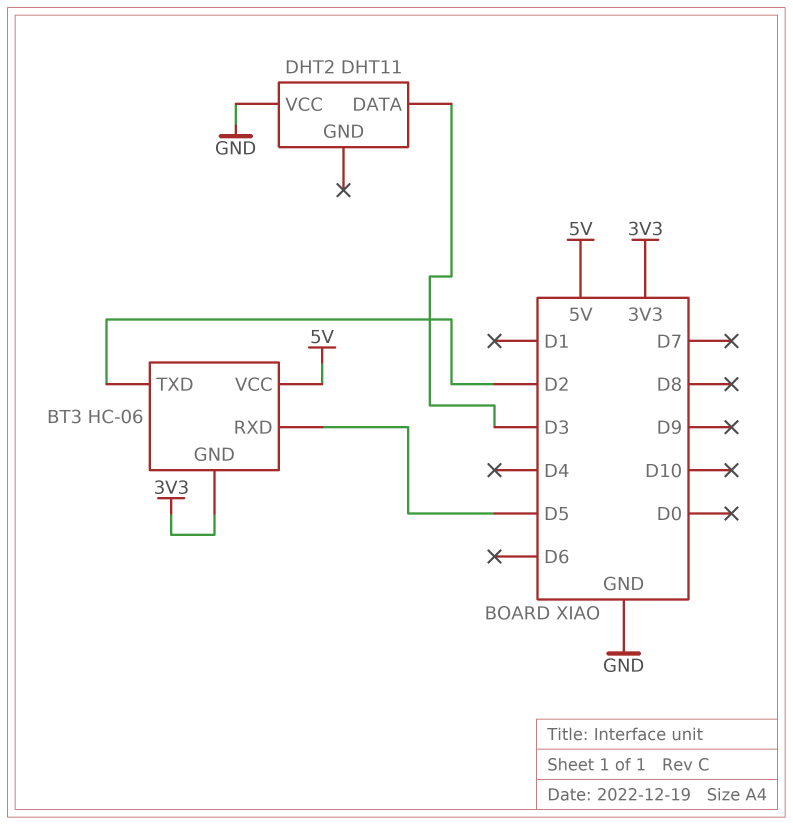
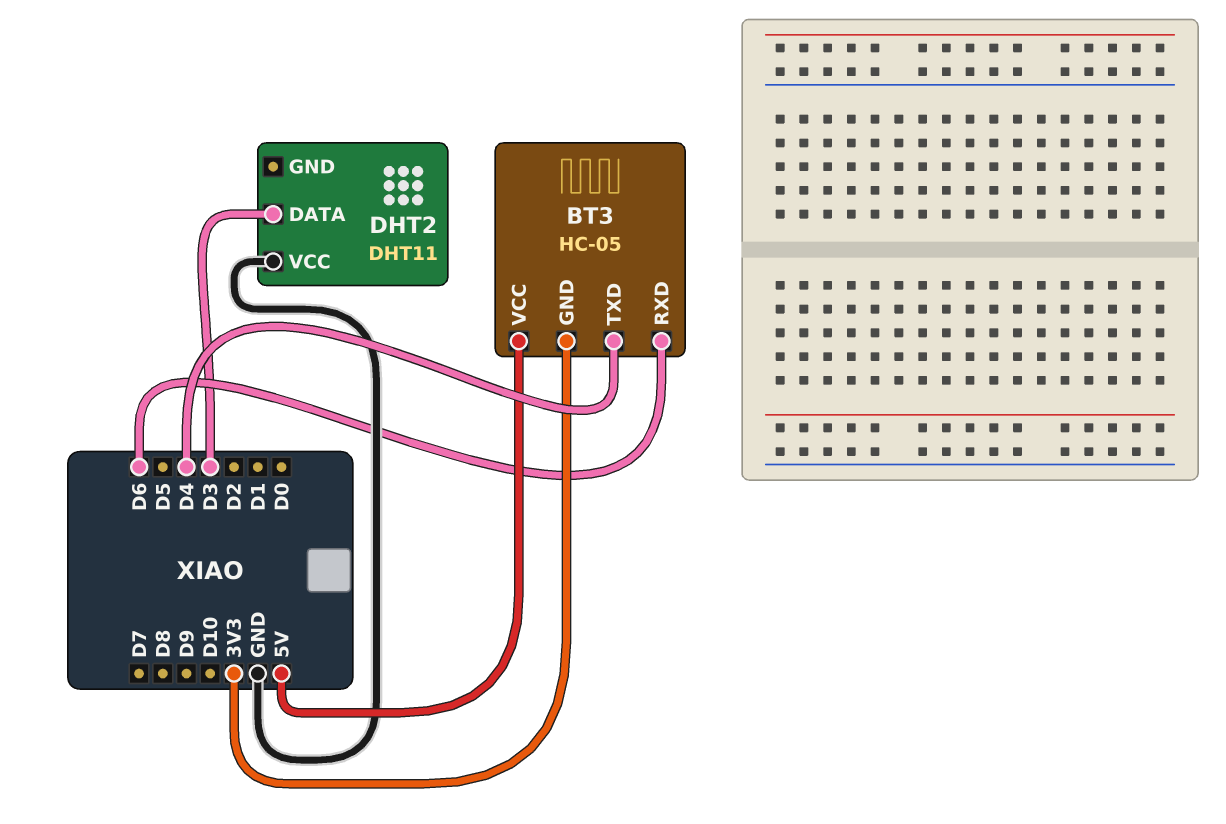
BT3: HC-06 -> HC-05
BT3 pin RXD: D5 -> D6
BT3 pin TXD: D2 -> D4

